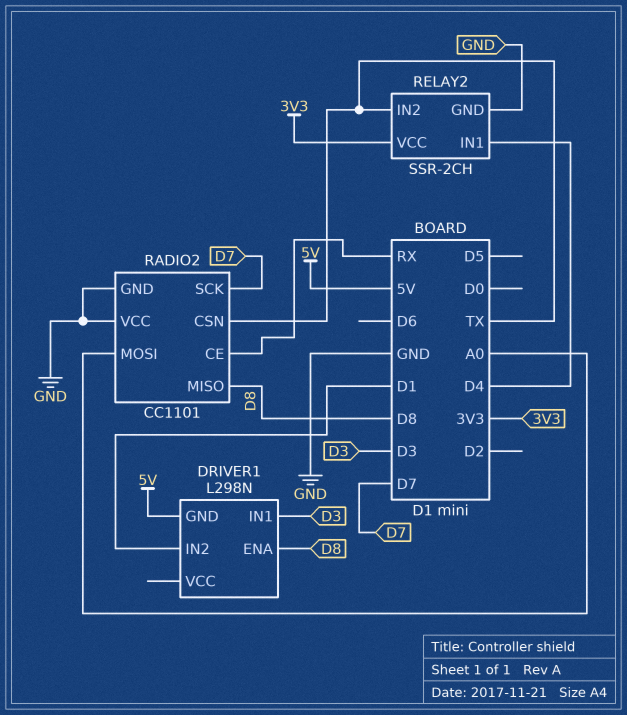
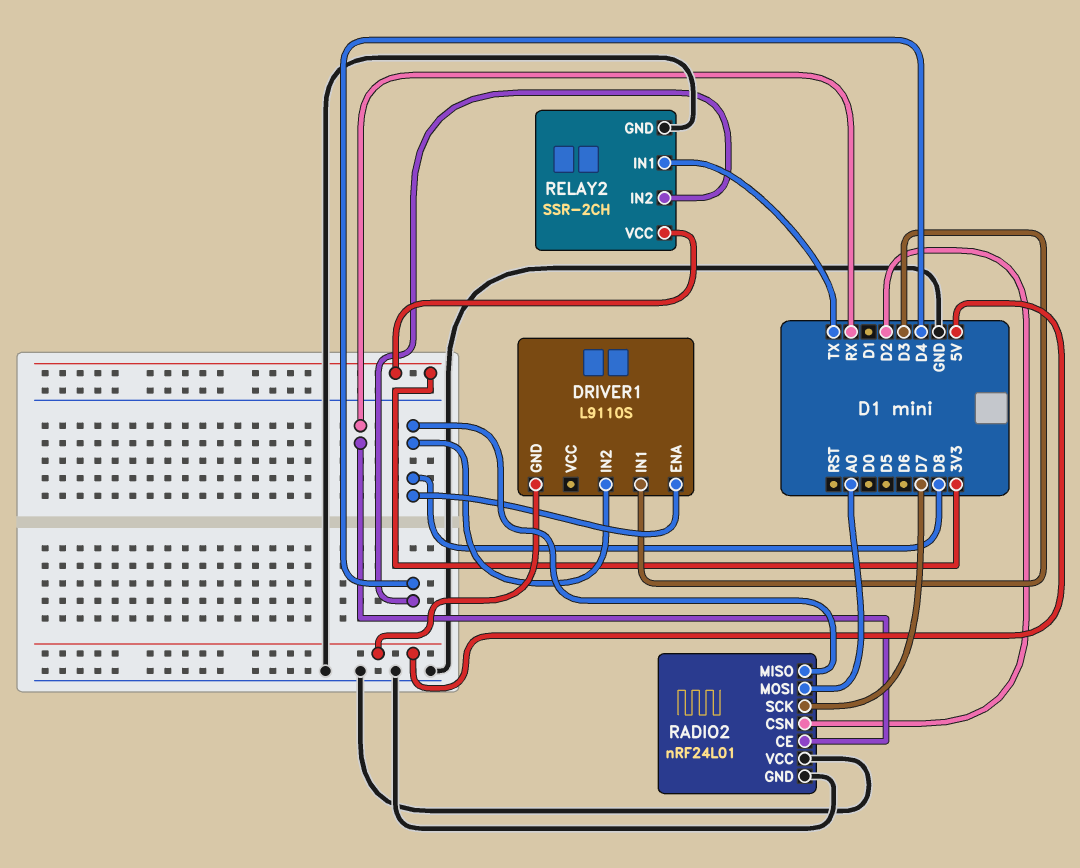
DRIVER1: L298N -> L9110S
DRIVER1 pin IN2: D1 -> D8
RADIO2: CC1101 -> nRF24L01
RADIO2 pin CSN: TX -> D2
RELAY2 pin IN1: D4 -> TX
RELAY2 pin IN2: TX -> D4

